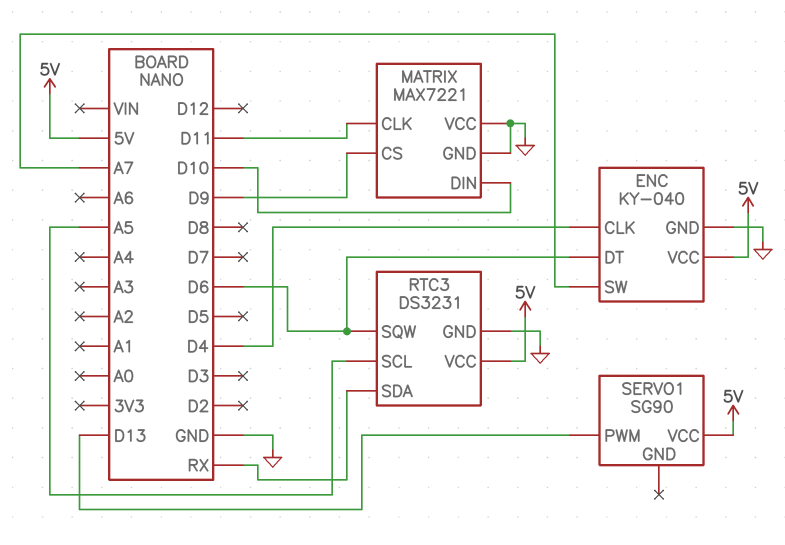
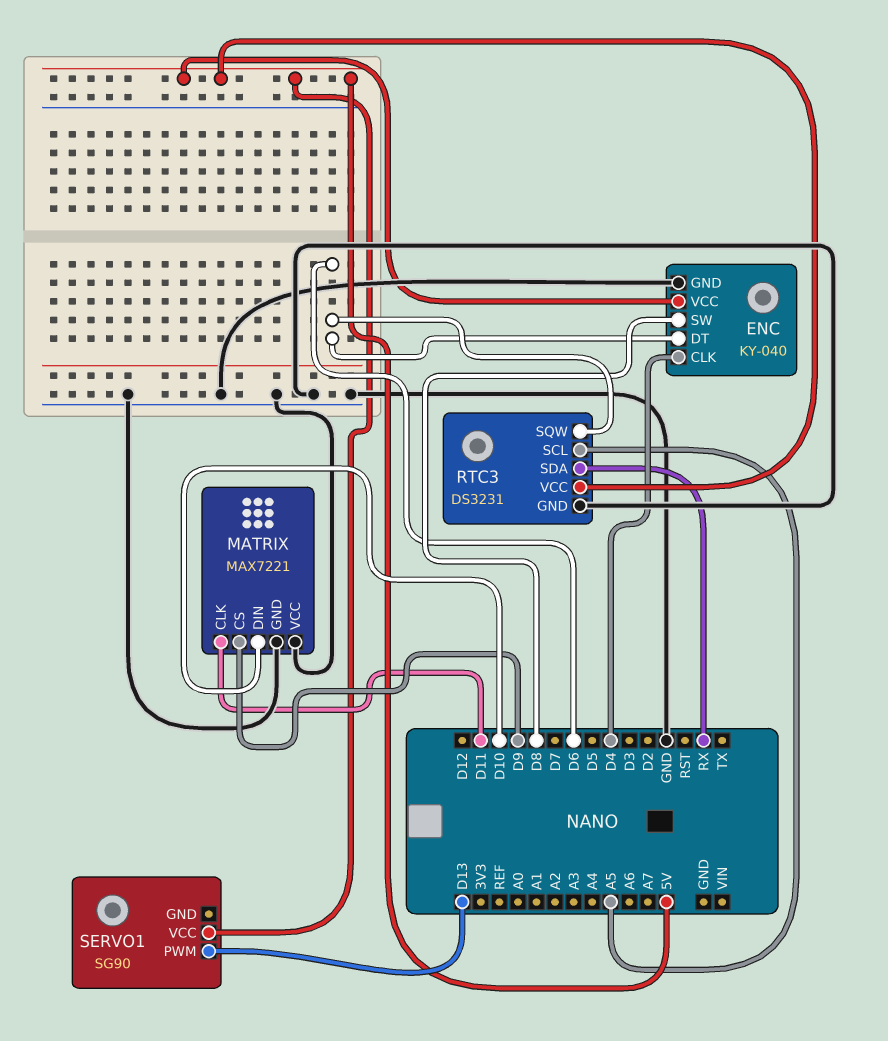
ENC pin SW: A7 -> D8

